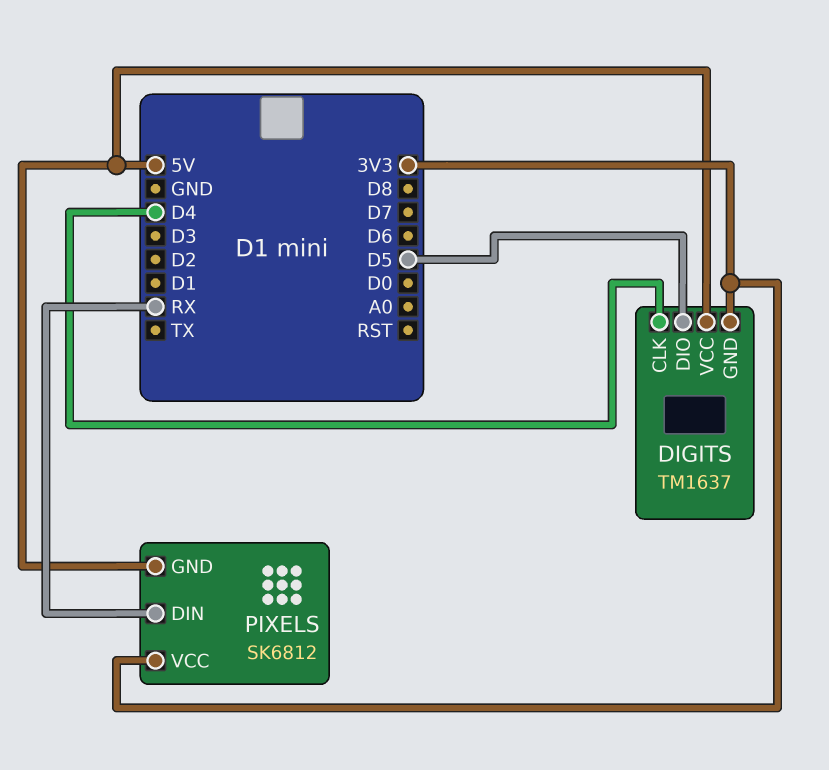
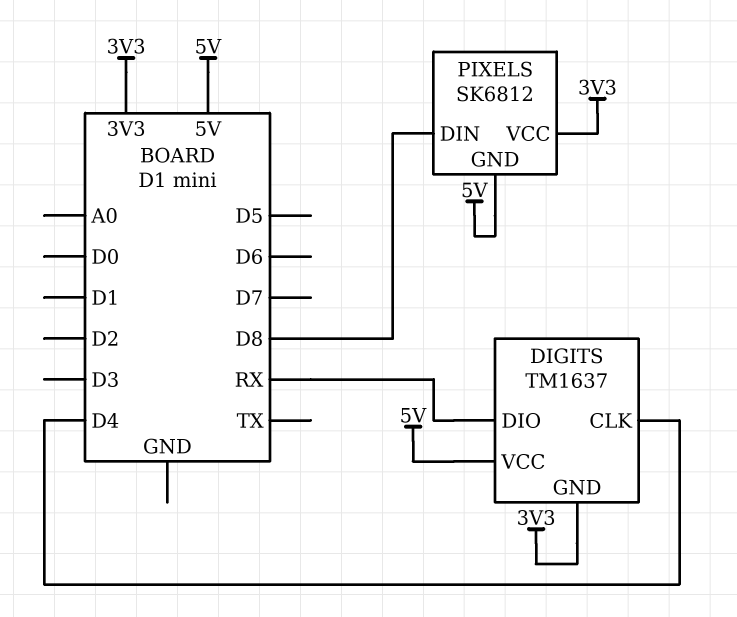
DIGITS pin DIO: D5 -> RX
PIXELS pin DIN: RX -> D8

